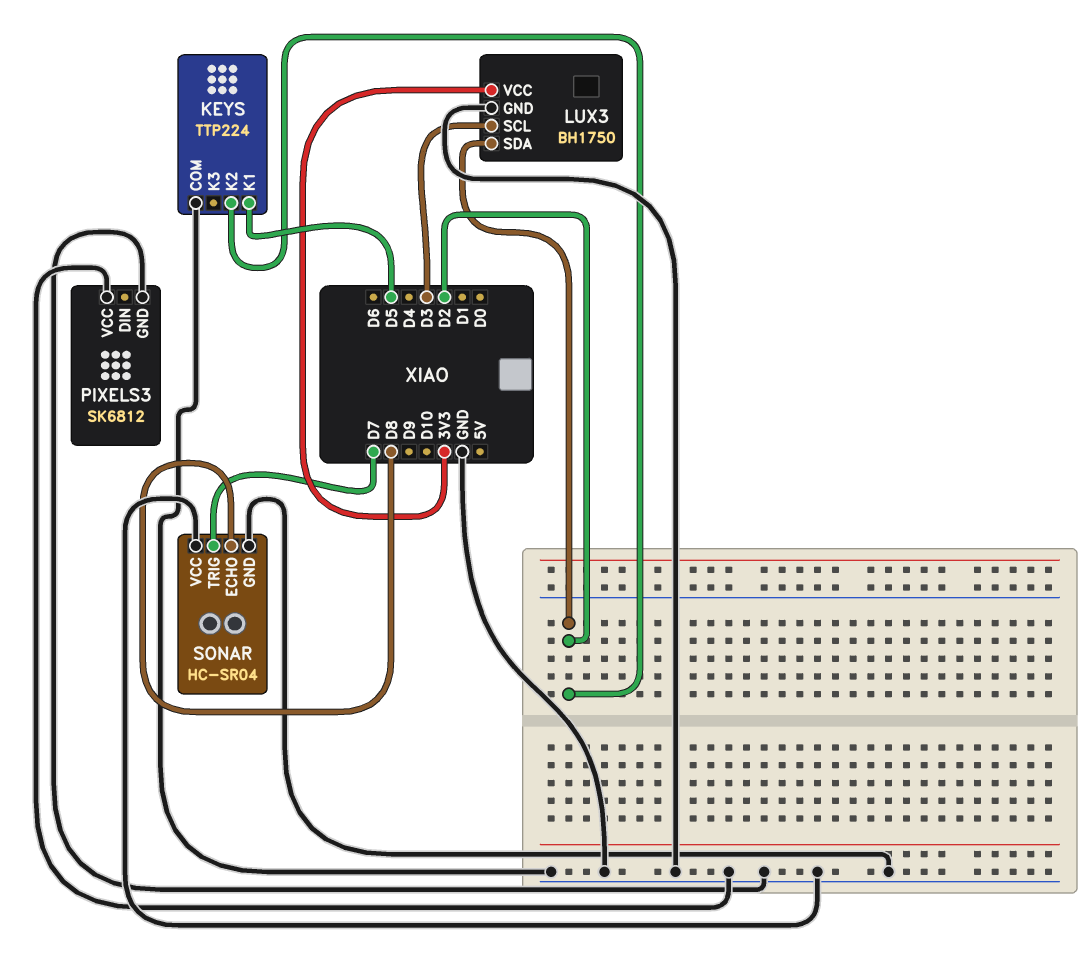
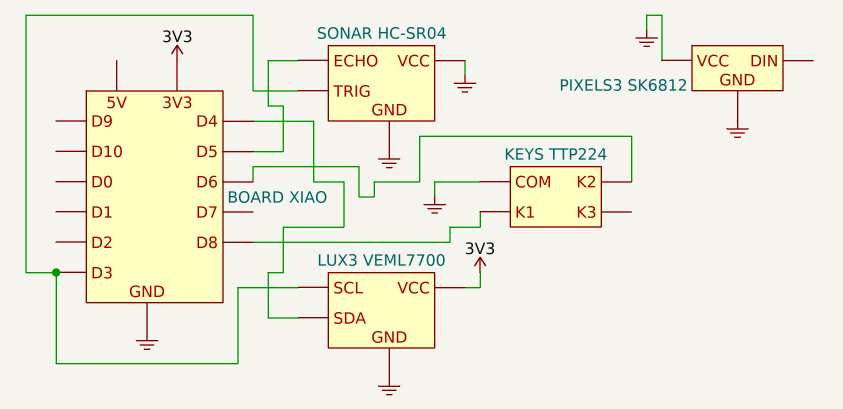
KEYS pin K1: D5 -> D8
KEYS pin K2: D2 -> D6
LUX3: BH1750 -> VEML7700
LUX3 pin SDA: D2 -> D4
SONAR pin ECHO: D8 -> D5
SONAR pin TRIG: D7 -> D3

